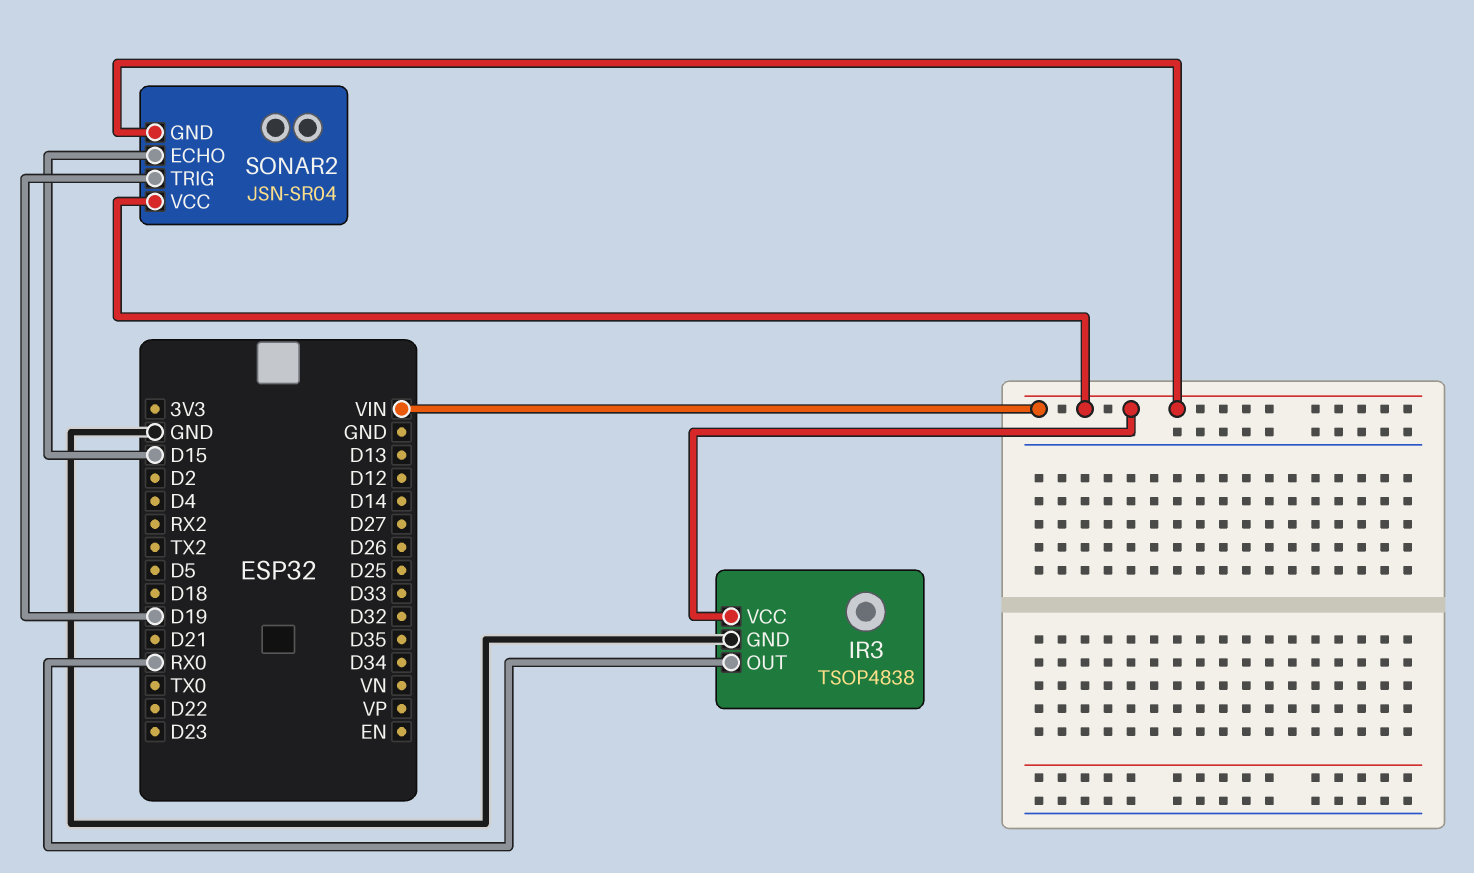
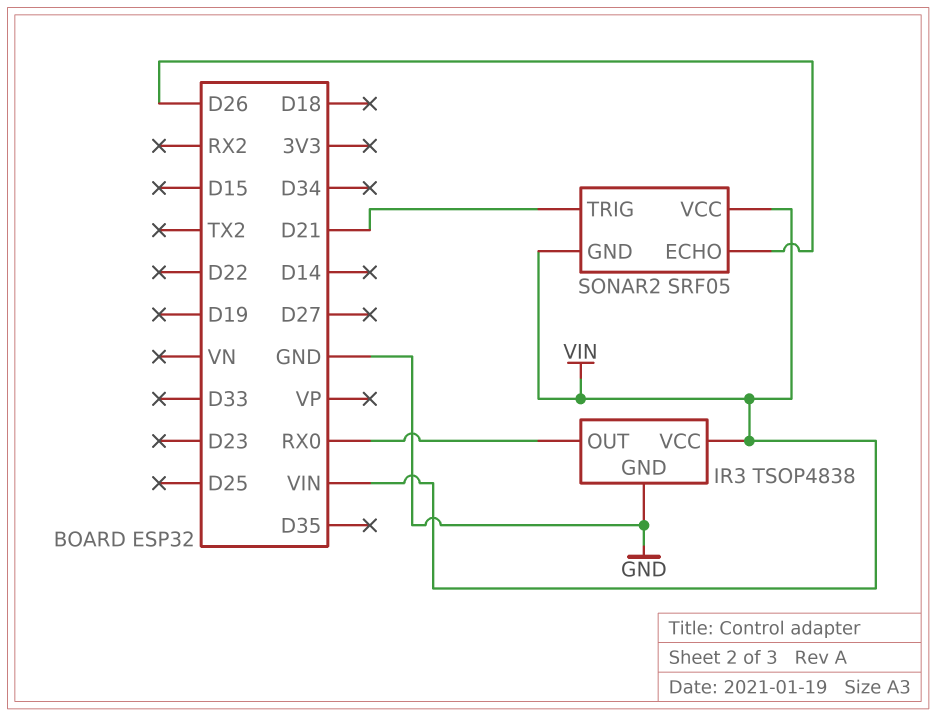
SONAR2: JSN-SR04 -> SRF05
SONAR2 pin ECHO: D15 -> D26
SONAR2 pin TRIG: D19 -> D21

